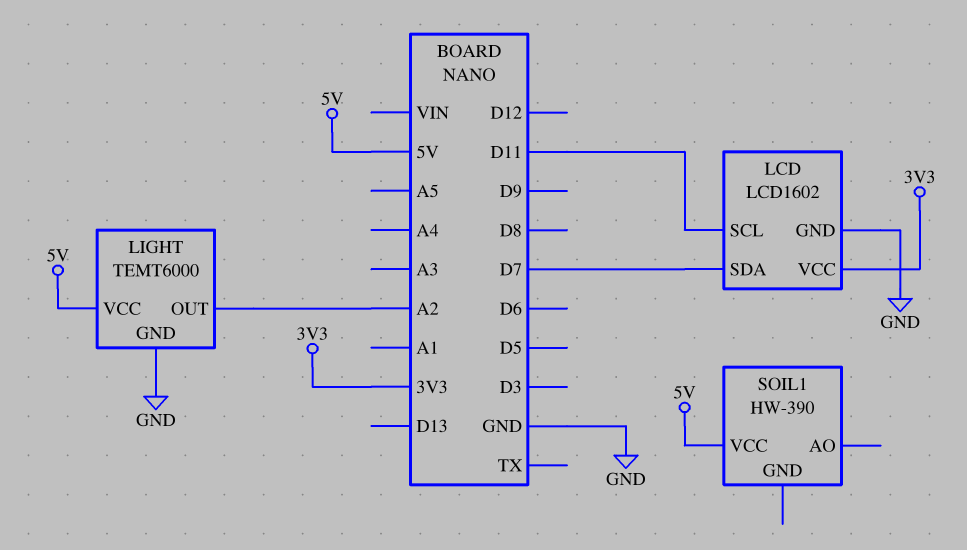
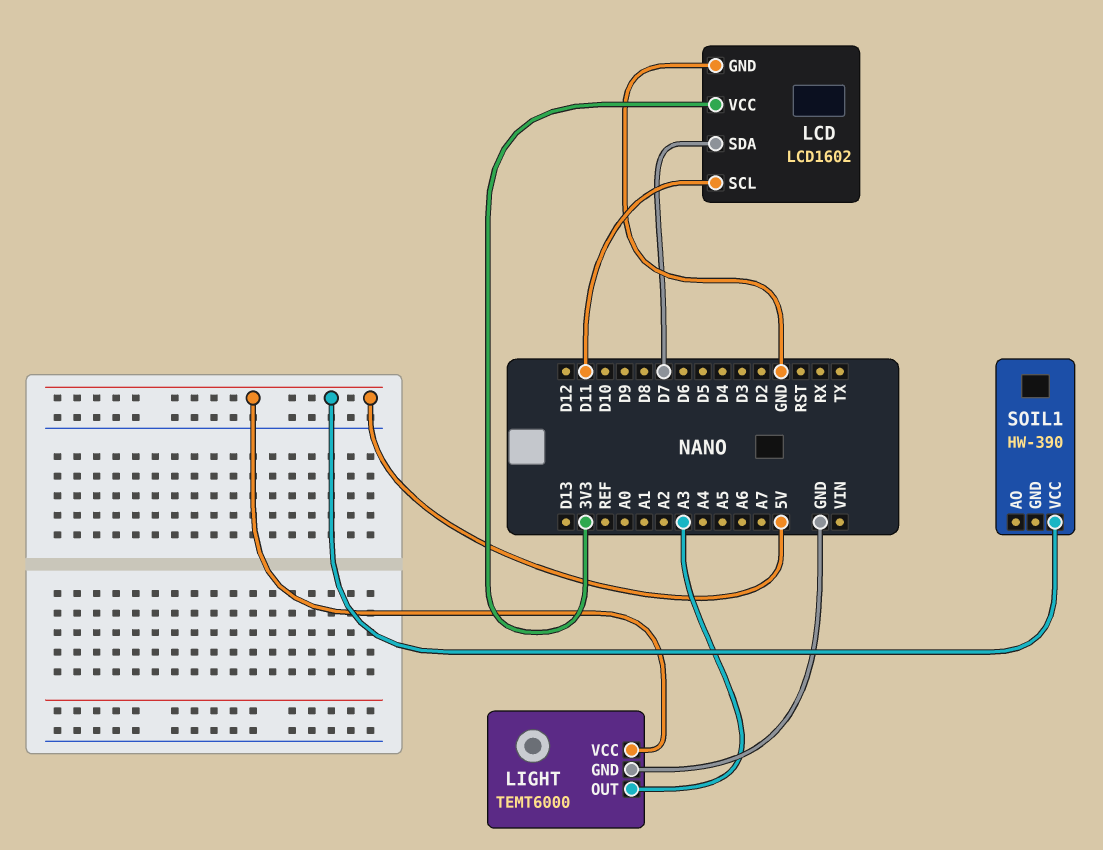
LIGHT pin OUT: A2 -> A3

